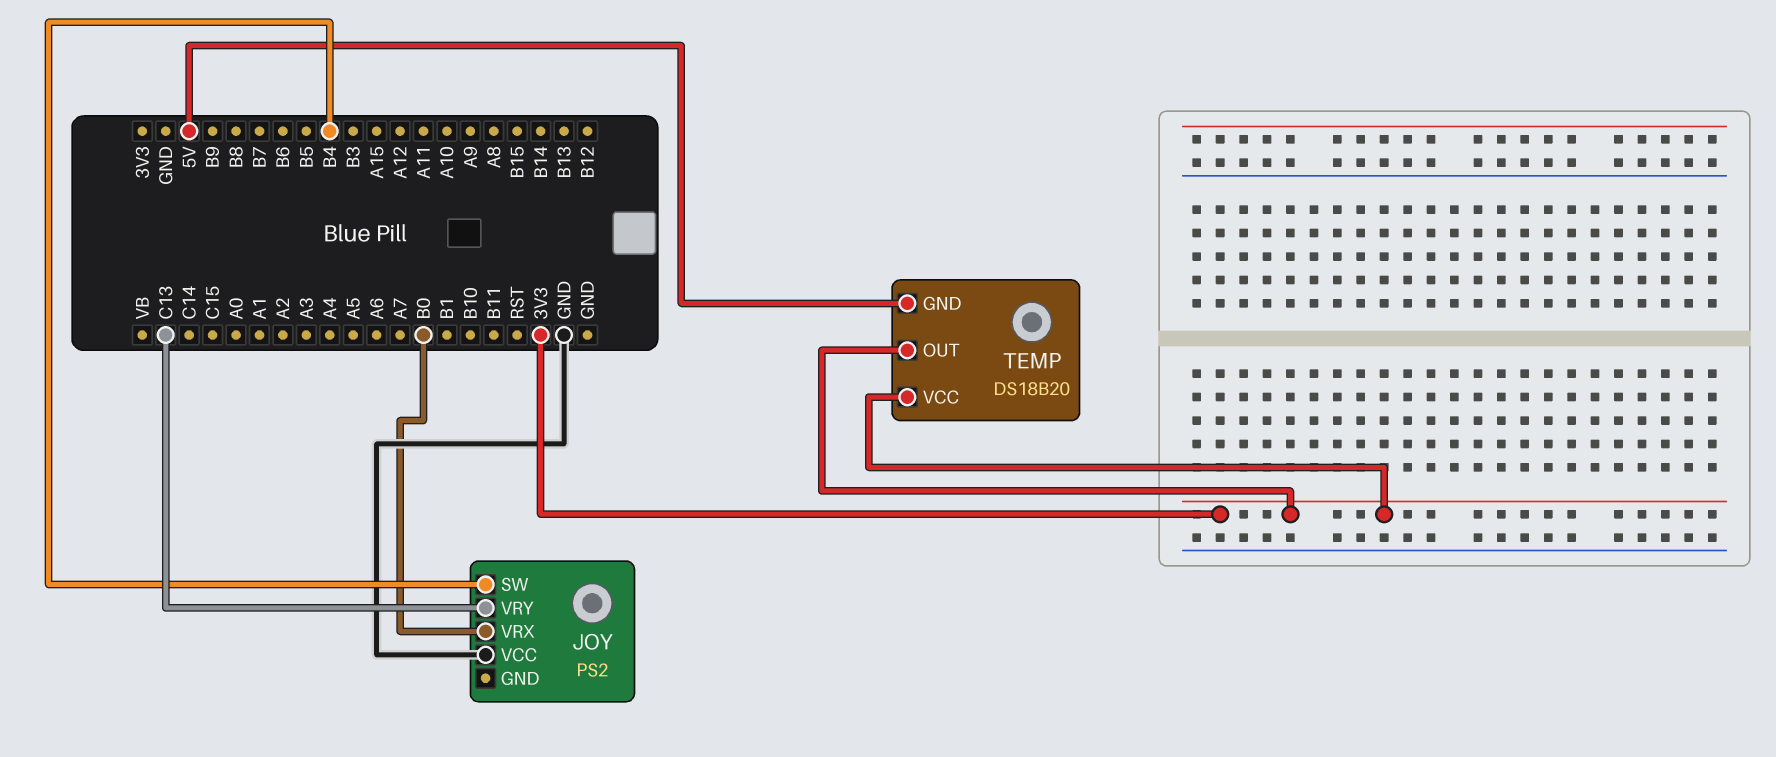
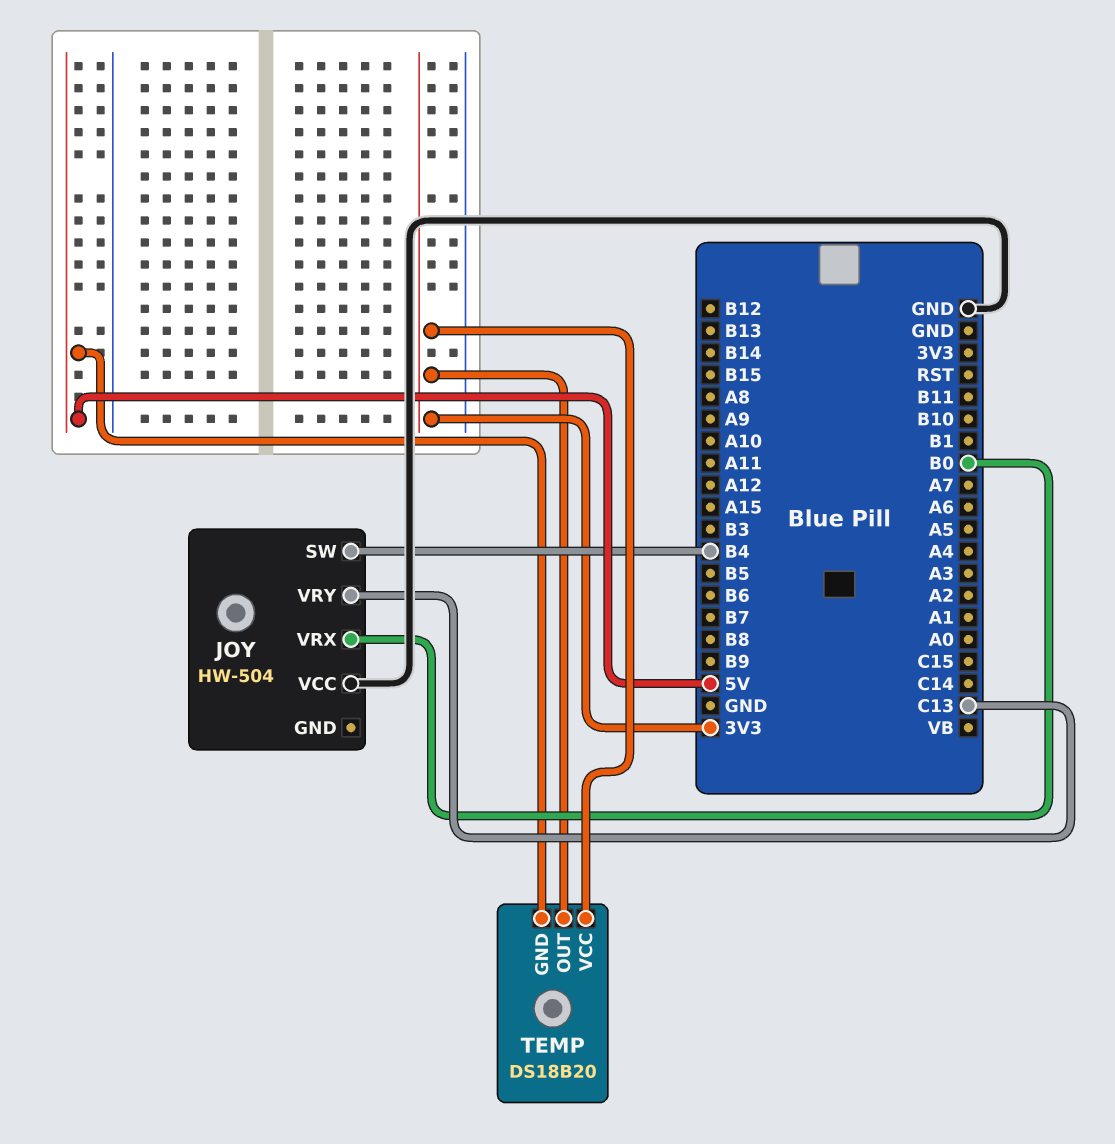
JOY: PS2 -> HW-504

